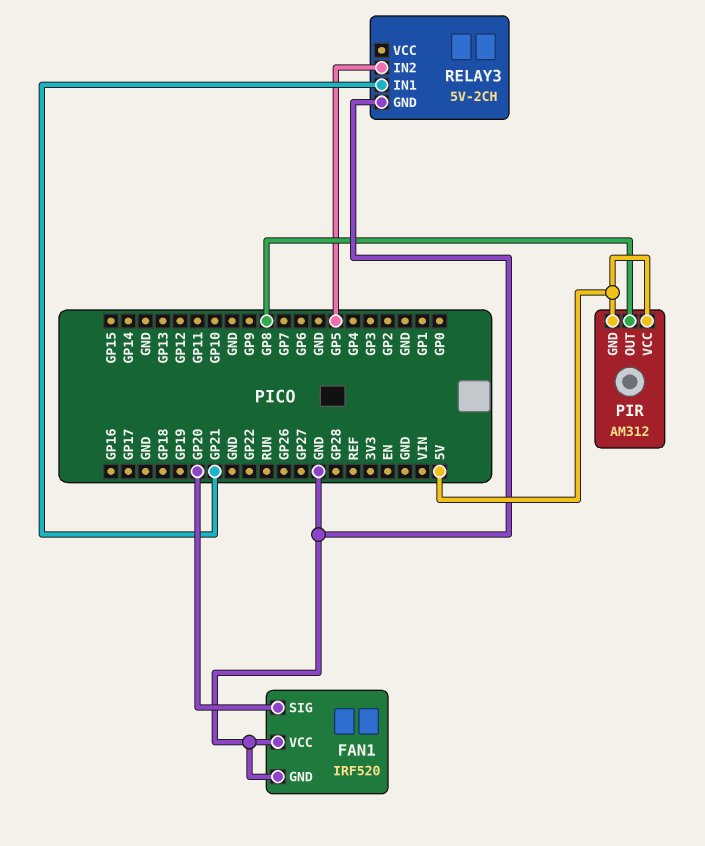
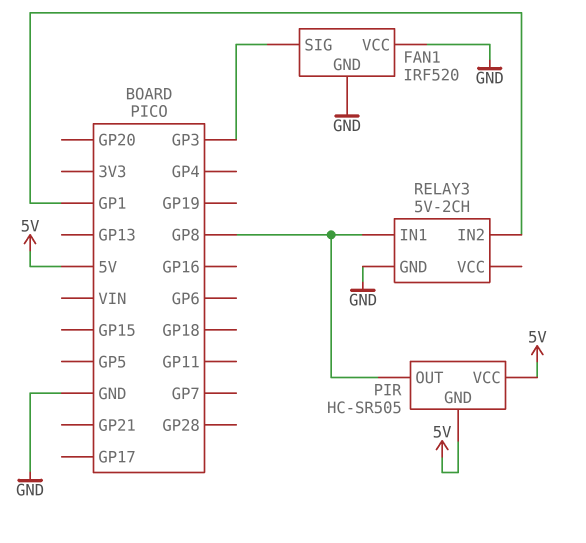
FAN1 pin SIG: GP20 -> GP3
PIR: AM312 -> HC-SR505
RELAY3 pin IN1: GP21 -> GP8
RELAY3 pin IN2: GP5 -> GP1

